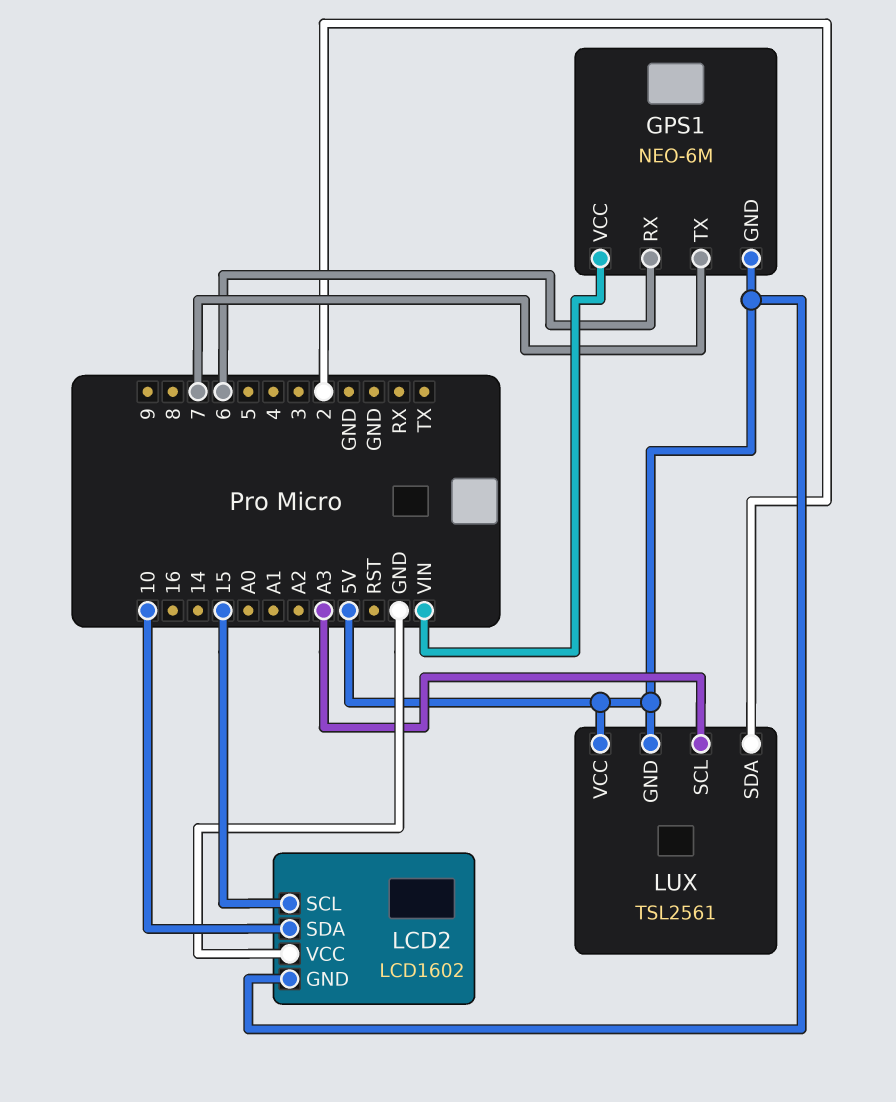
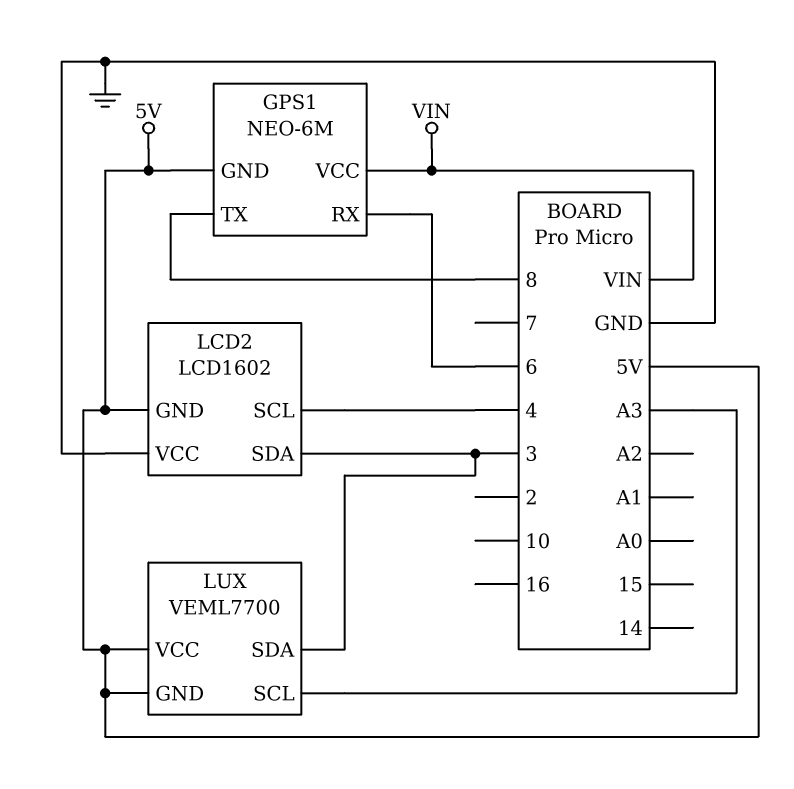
GPS1 pin TX: 7 -> 8
LCD2 pin SCL: 15 -> 4
LCD2 pin SDA: 10 -> 3
LUX: TSL2561 -> VEML7700
LUX pin SDA: 2 -> 3

